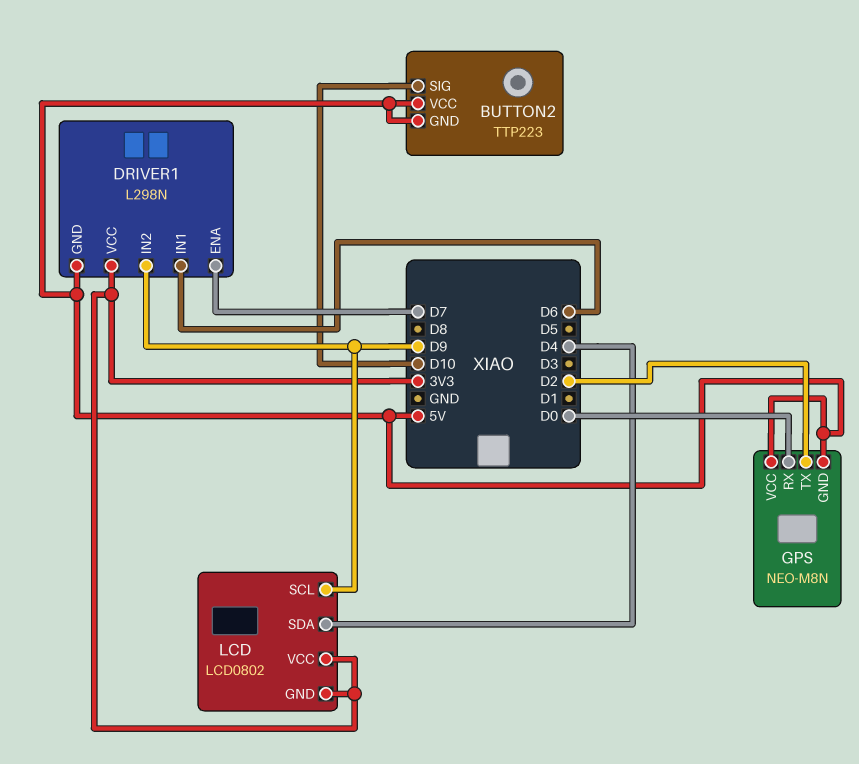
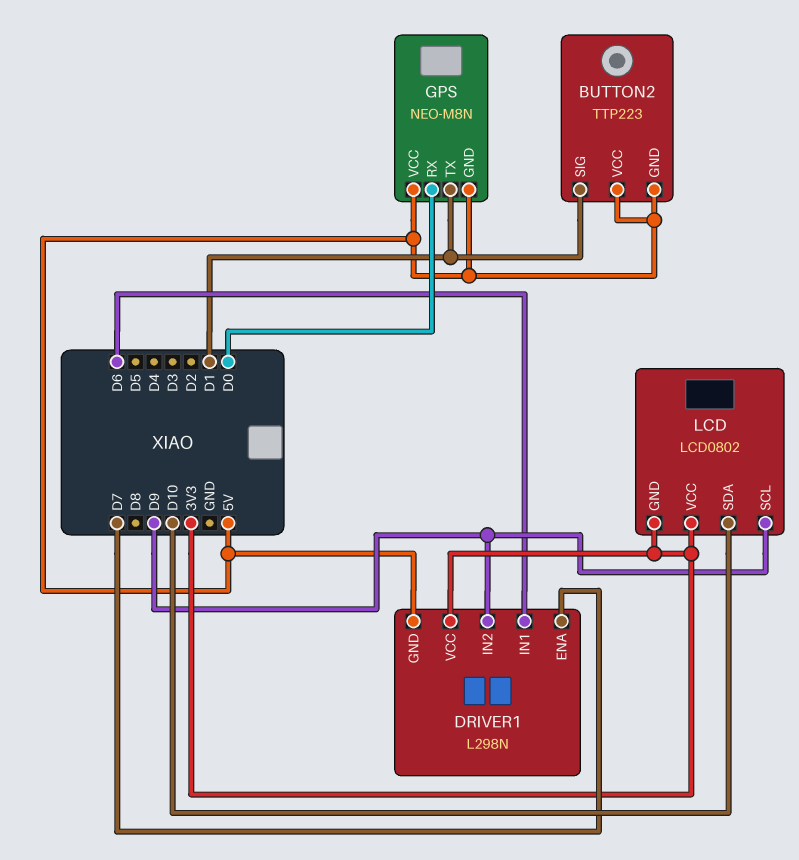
BUTTON2 pin SIG: D10 -> D1
GPS pin TX: D2 -> D1
LCD pin SDA: D4 -> D10

